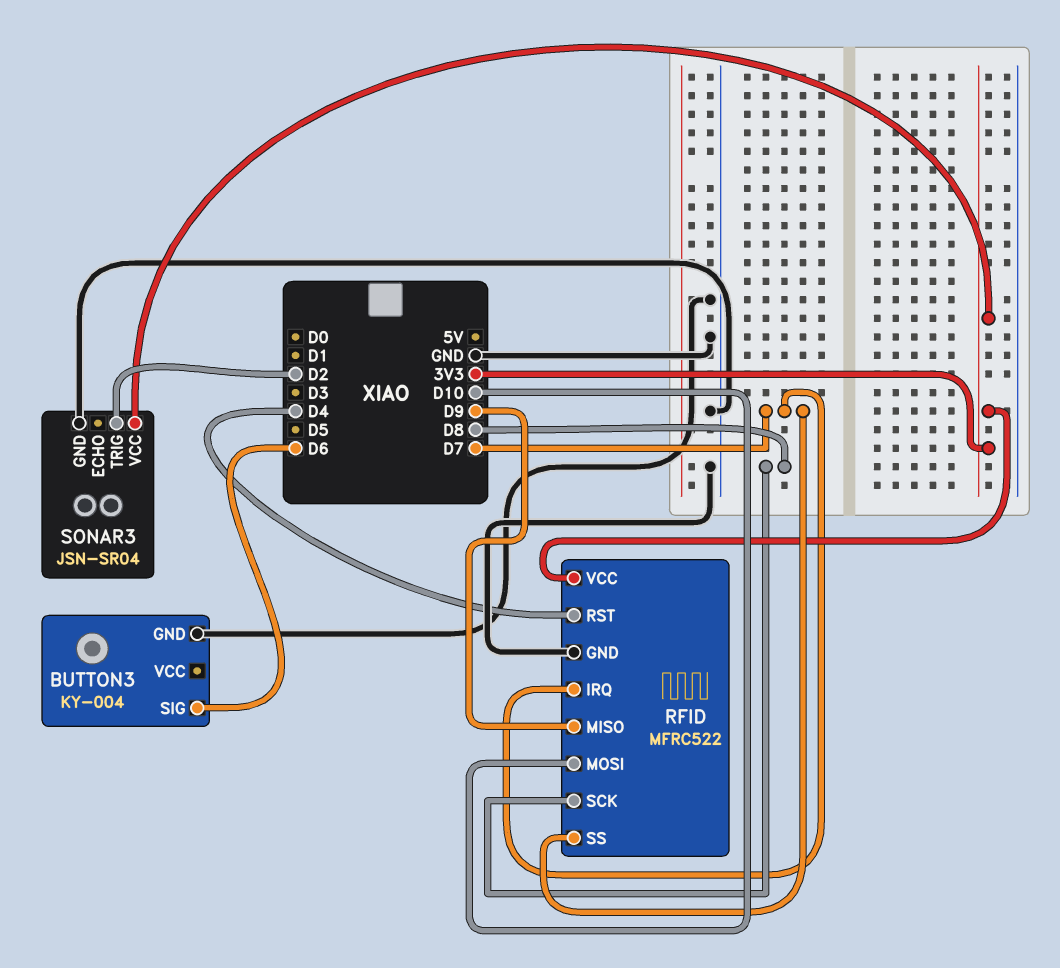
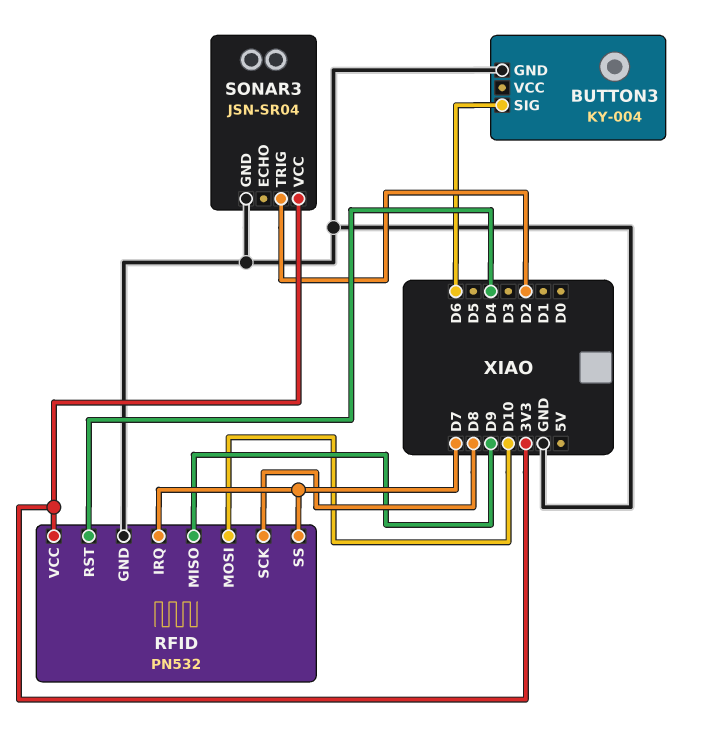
RFID: MFRC522 -> PN532

